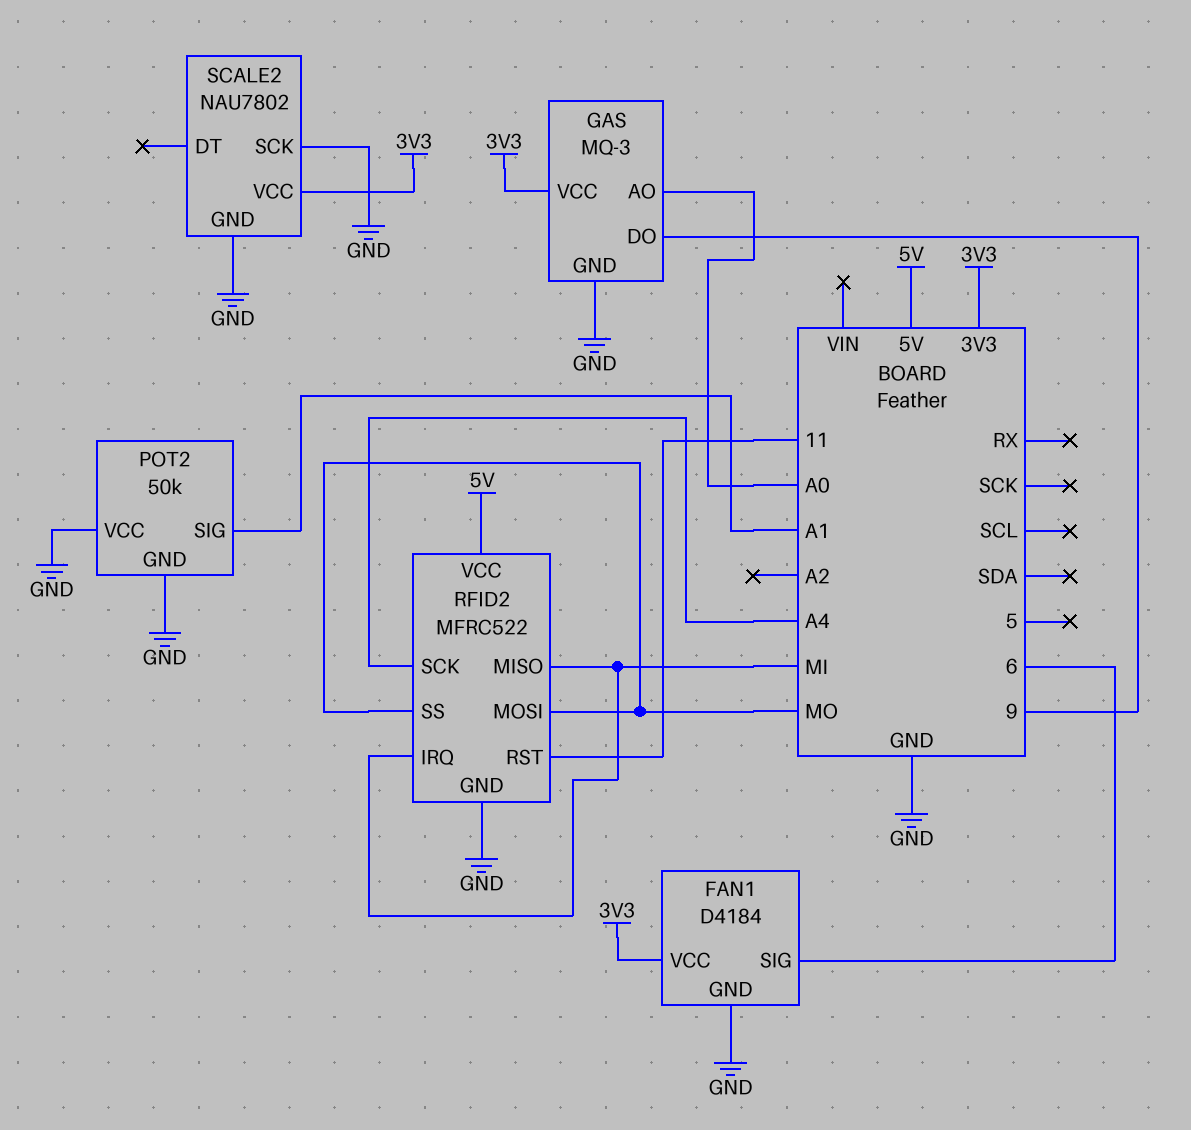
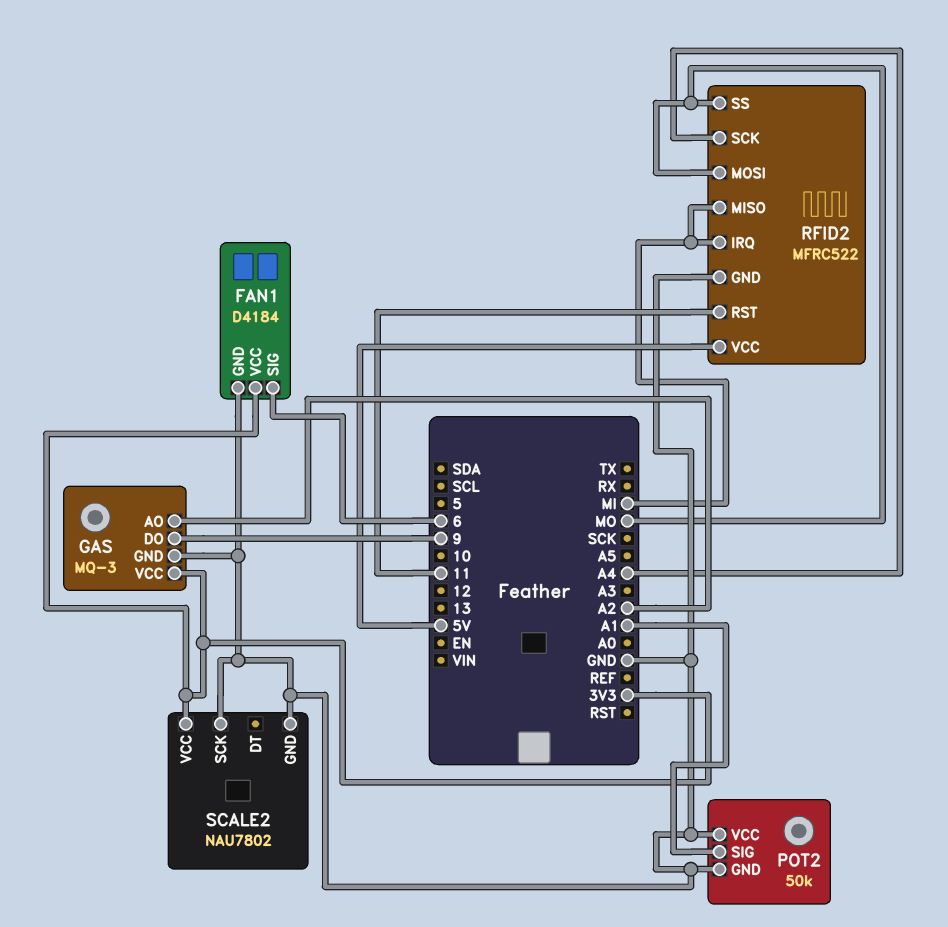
GAS pin AO: A0 -> A2

